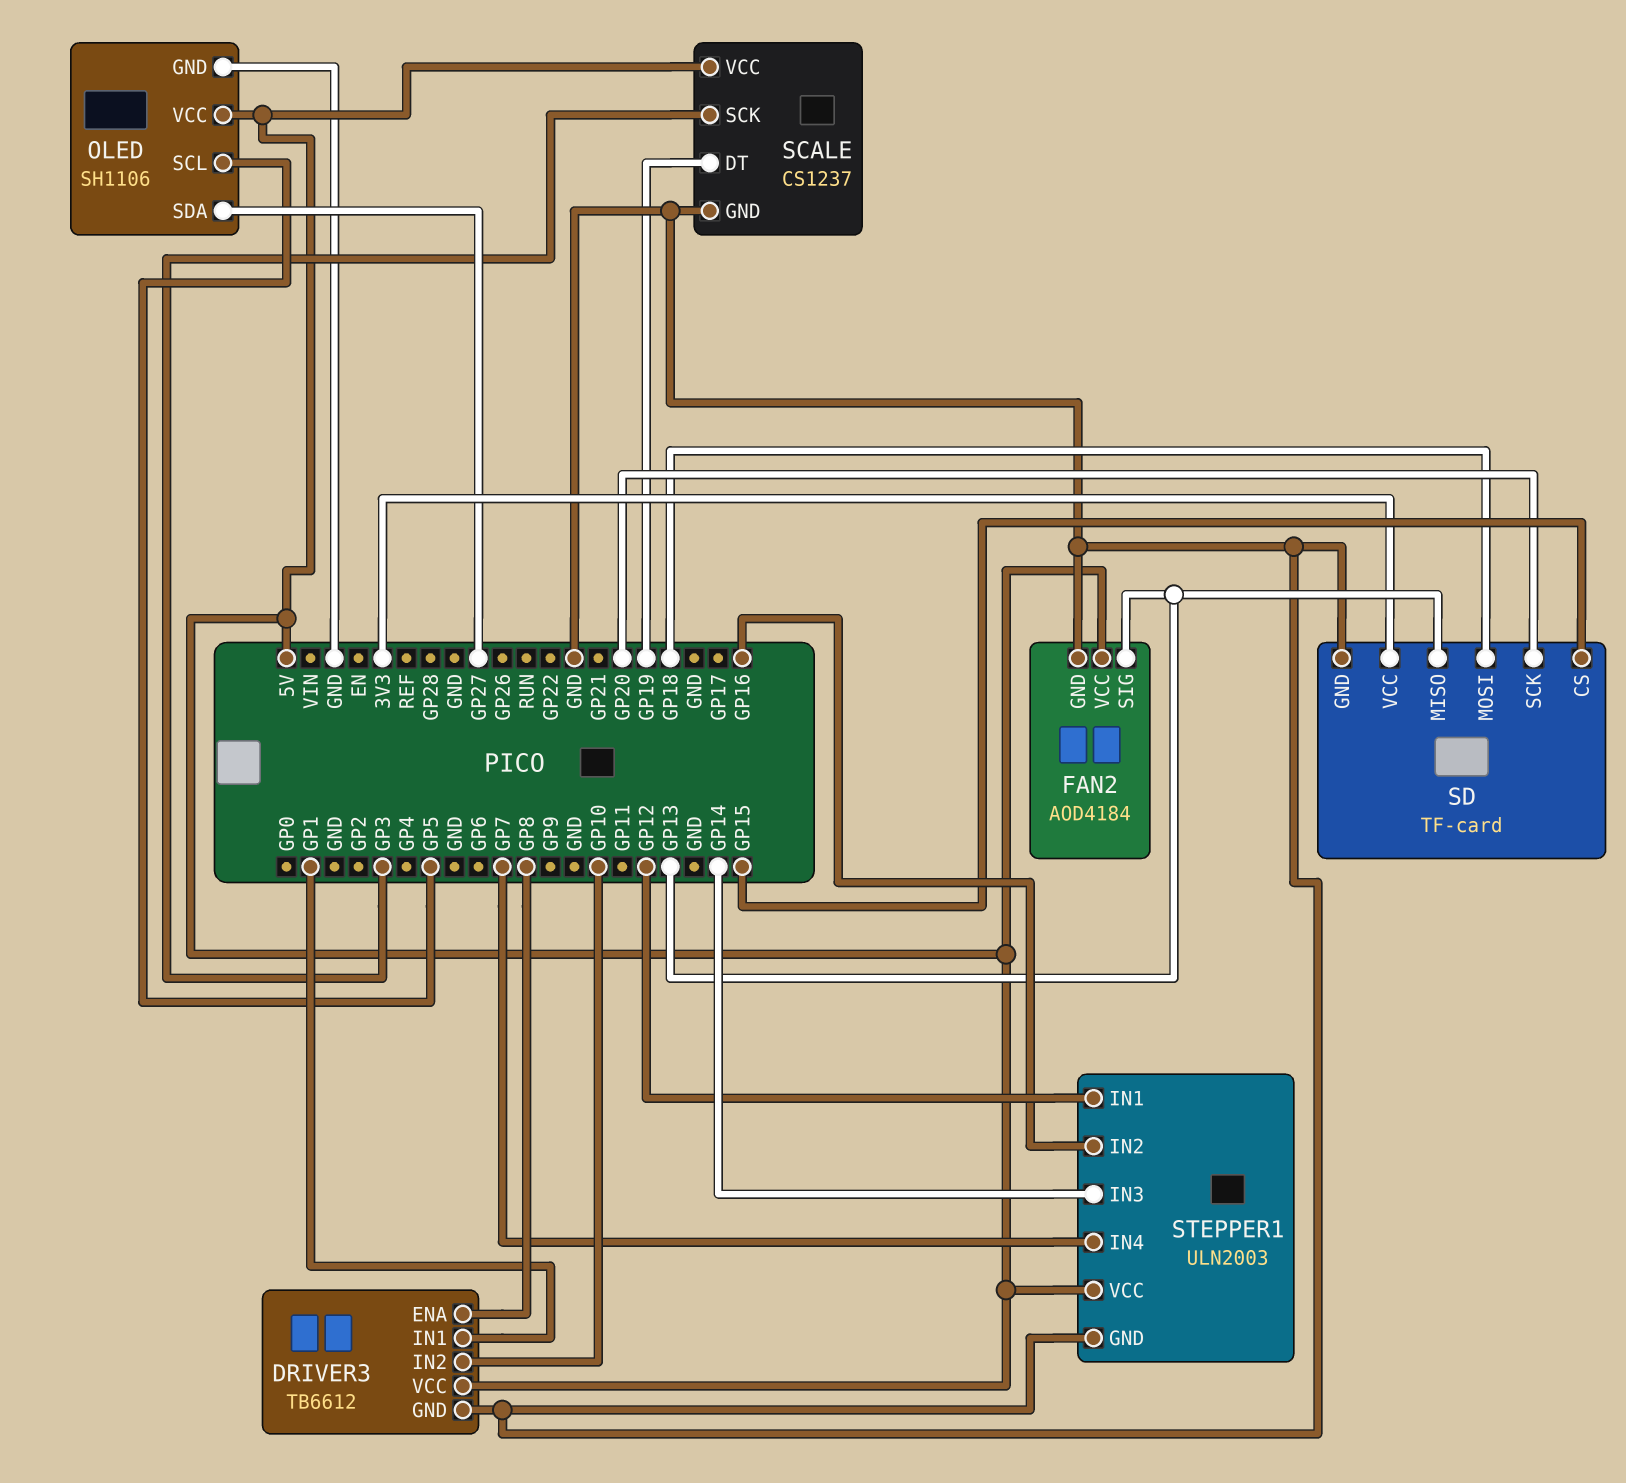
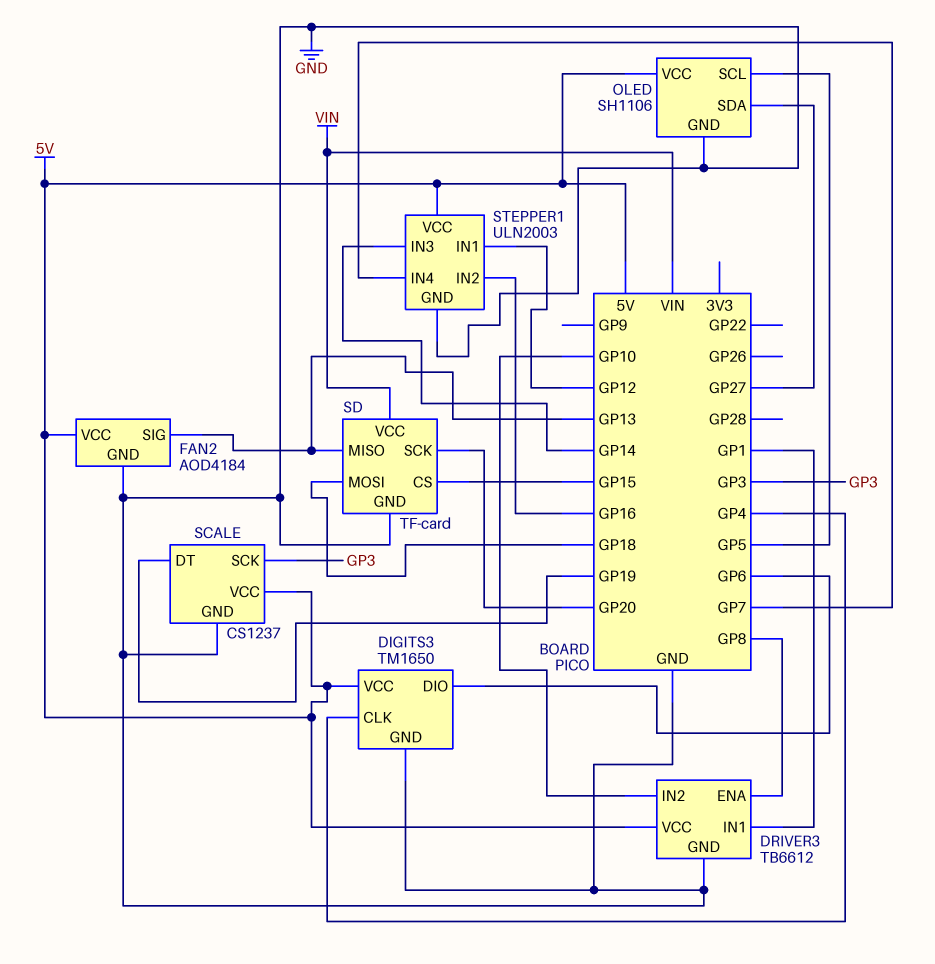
DIGITS3: none -> TM1650
DIGITS3 pin CLK: none -> GP4
DIGITS3 pin DIO: none -> GP6
DIGITS3 pin GND: none -> GND
DIGITS3 pin VCC: none -> 5V
SD pin VCC: 3V3 -> VIN

